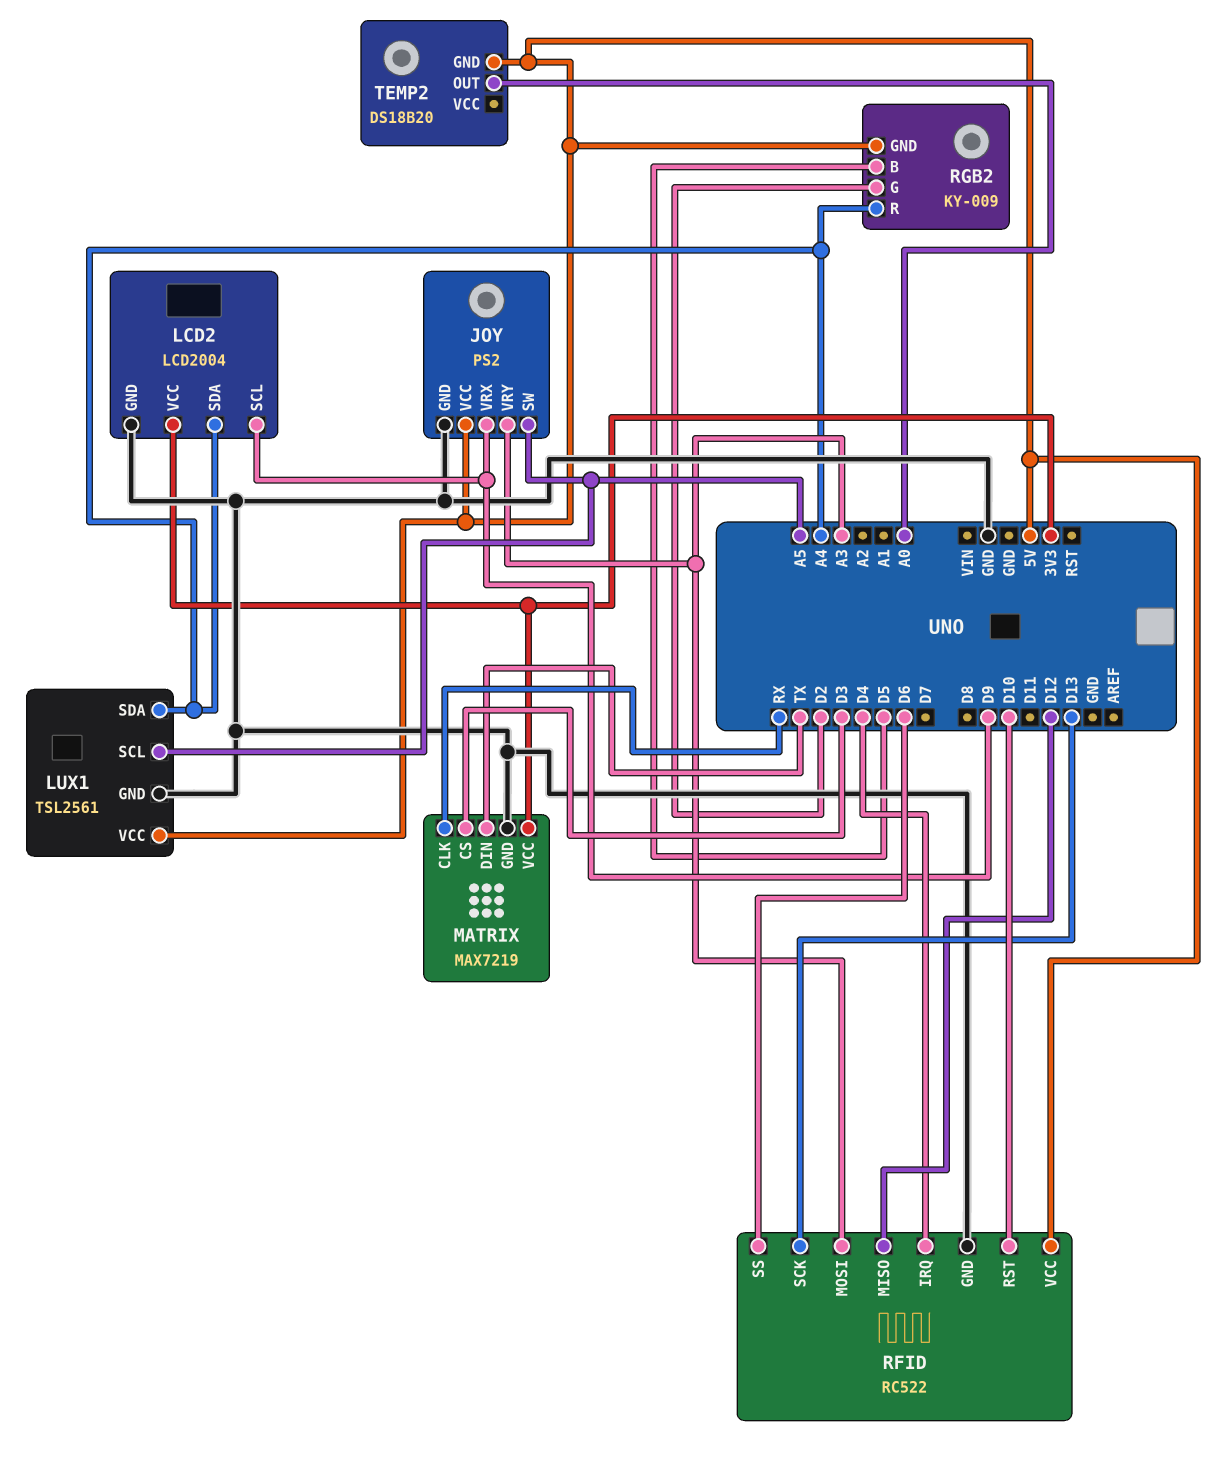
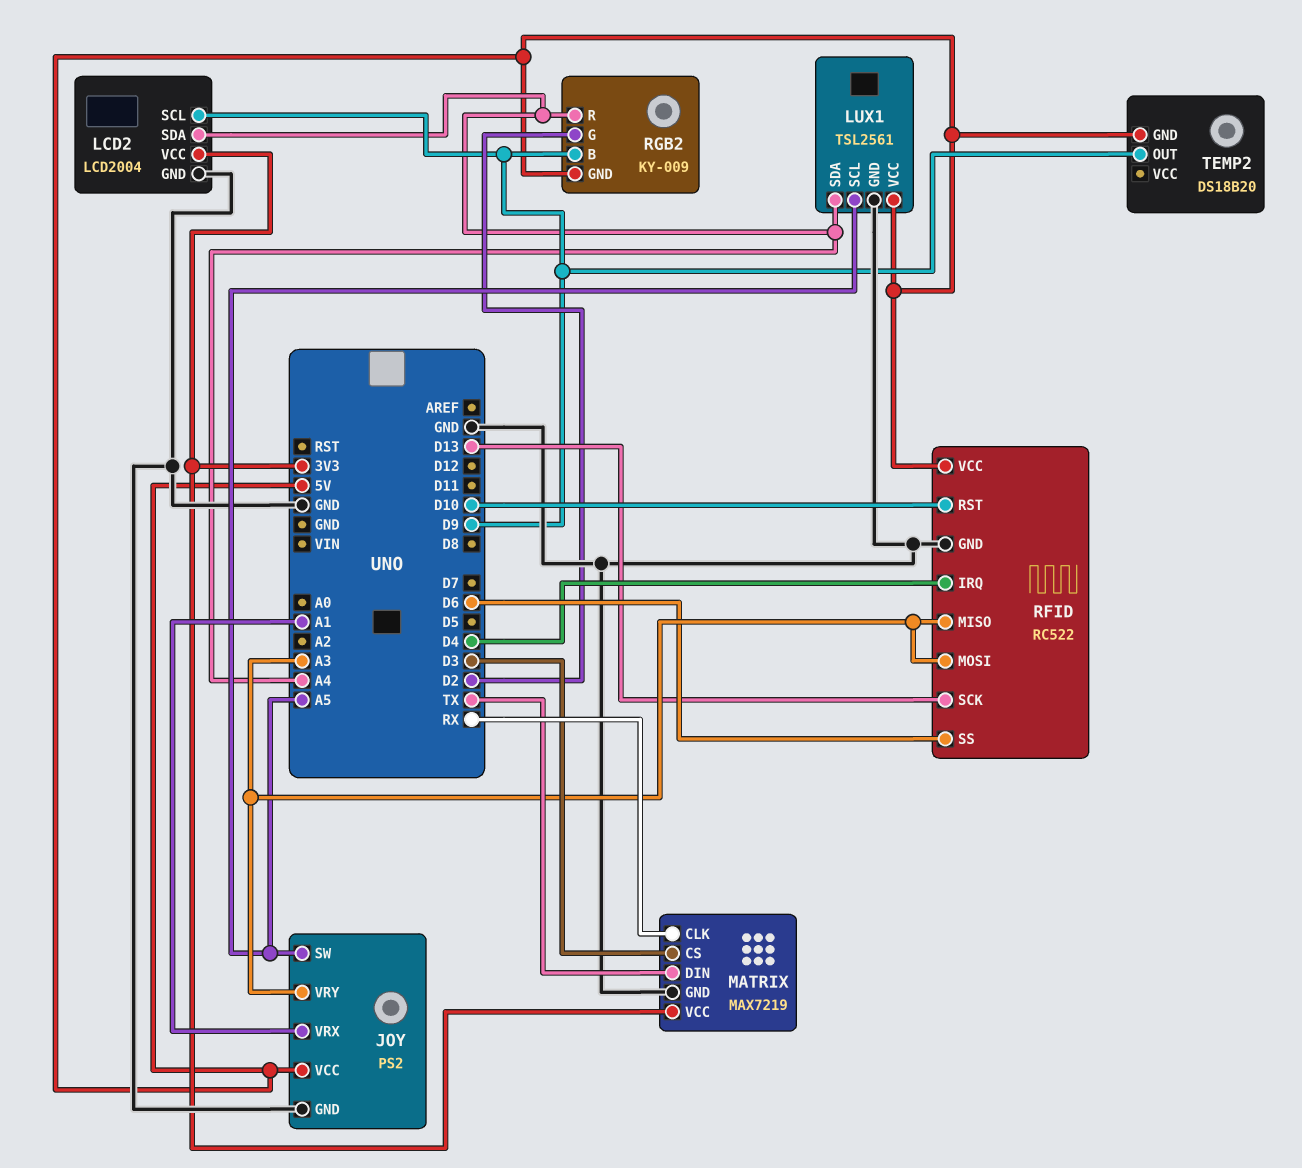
JOY pin VRX: D9 -> A1
RFID pin MISO: D12 -> A3
RGB2 pin B: D5 -> D9
TEMP2 pin OUT: A0 -> D9

